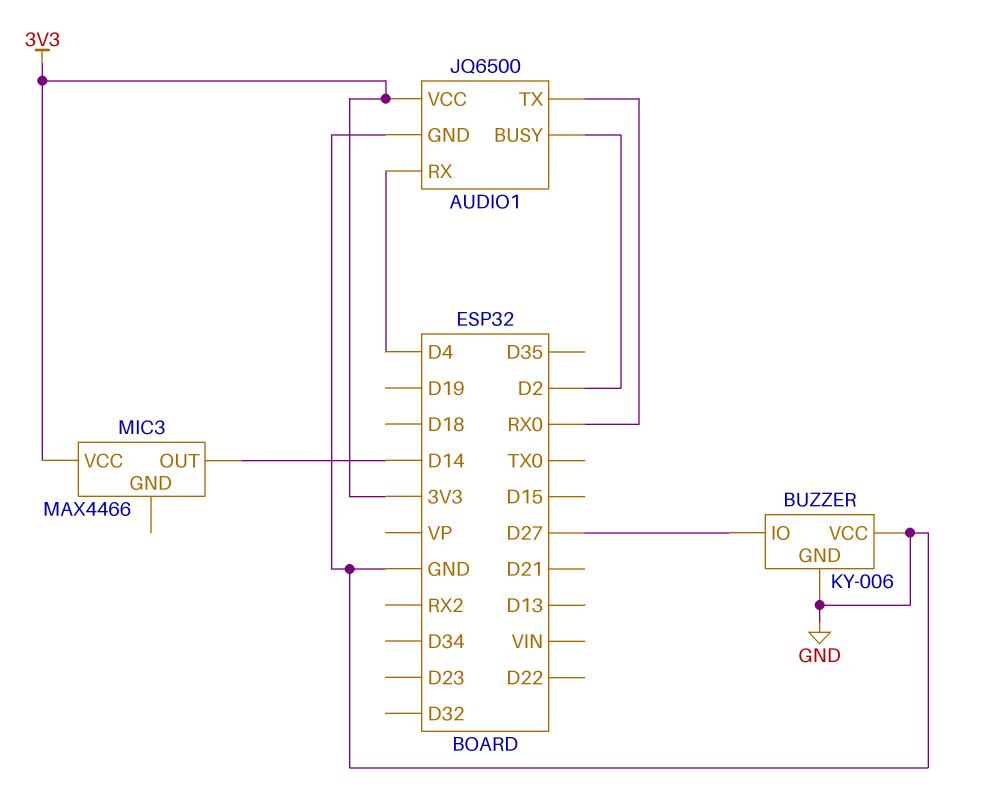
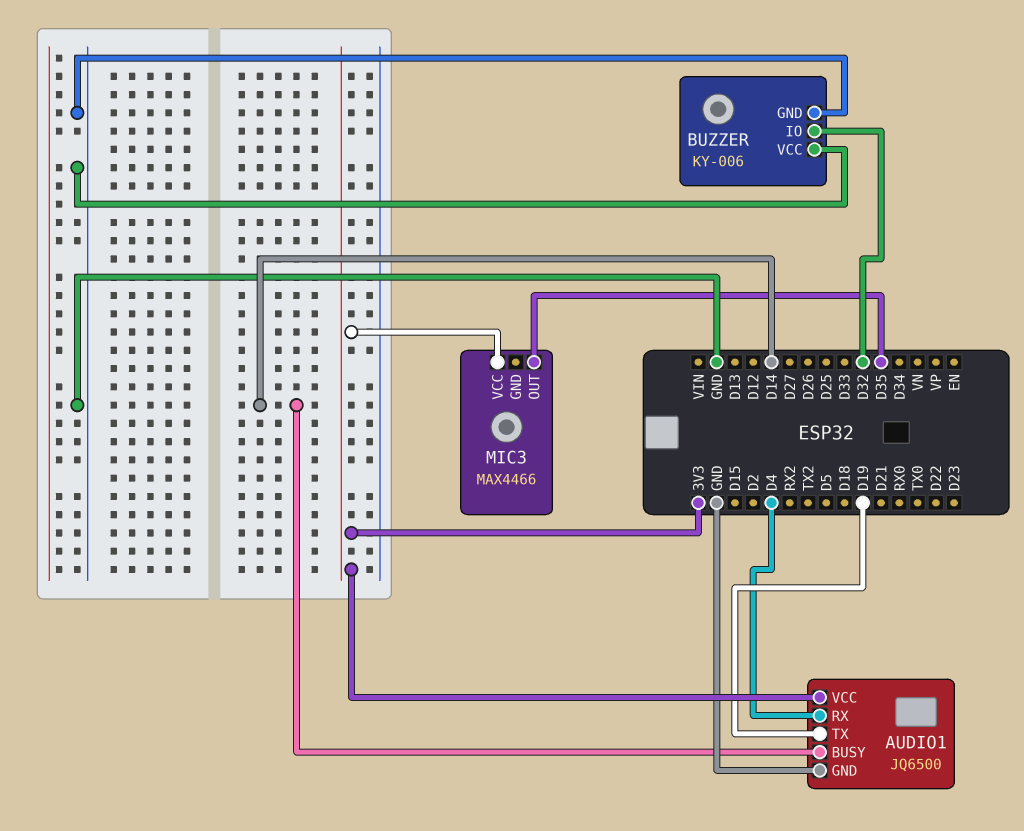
AUDIO1 pin BUSY: D2 -> D14
AUDIO1 pin TX: RX0 -> D19
BUZZER pin IO: D27 -> D32
MIC3 pin OUT: D14 -> D35

